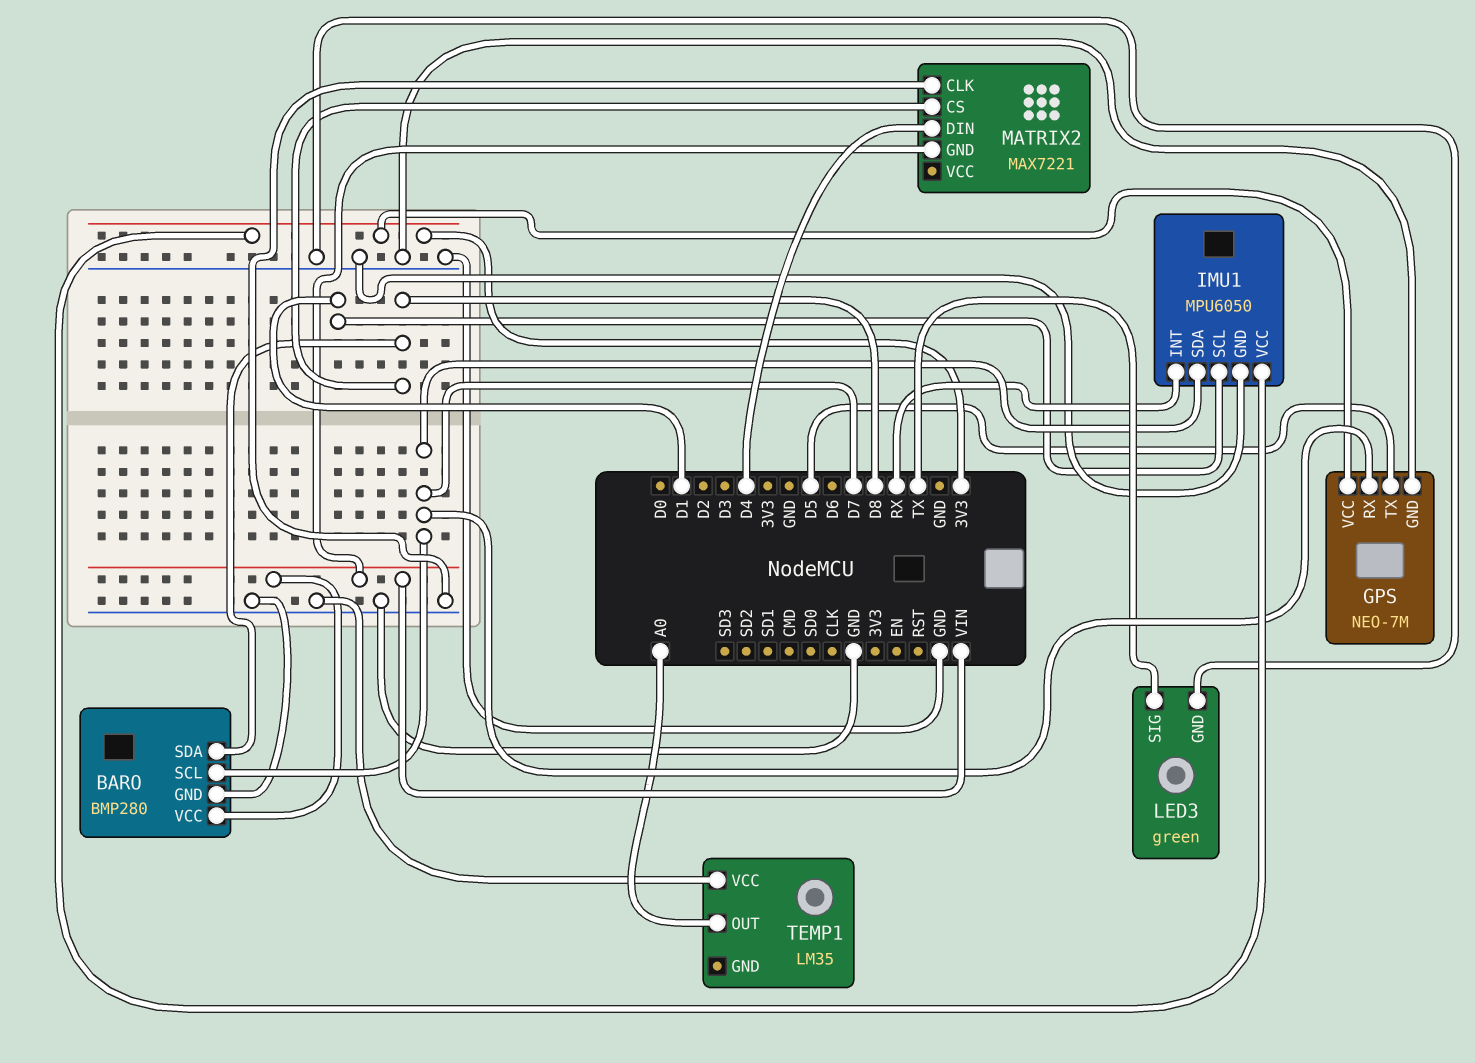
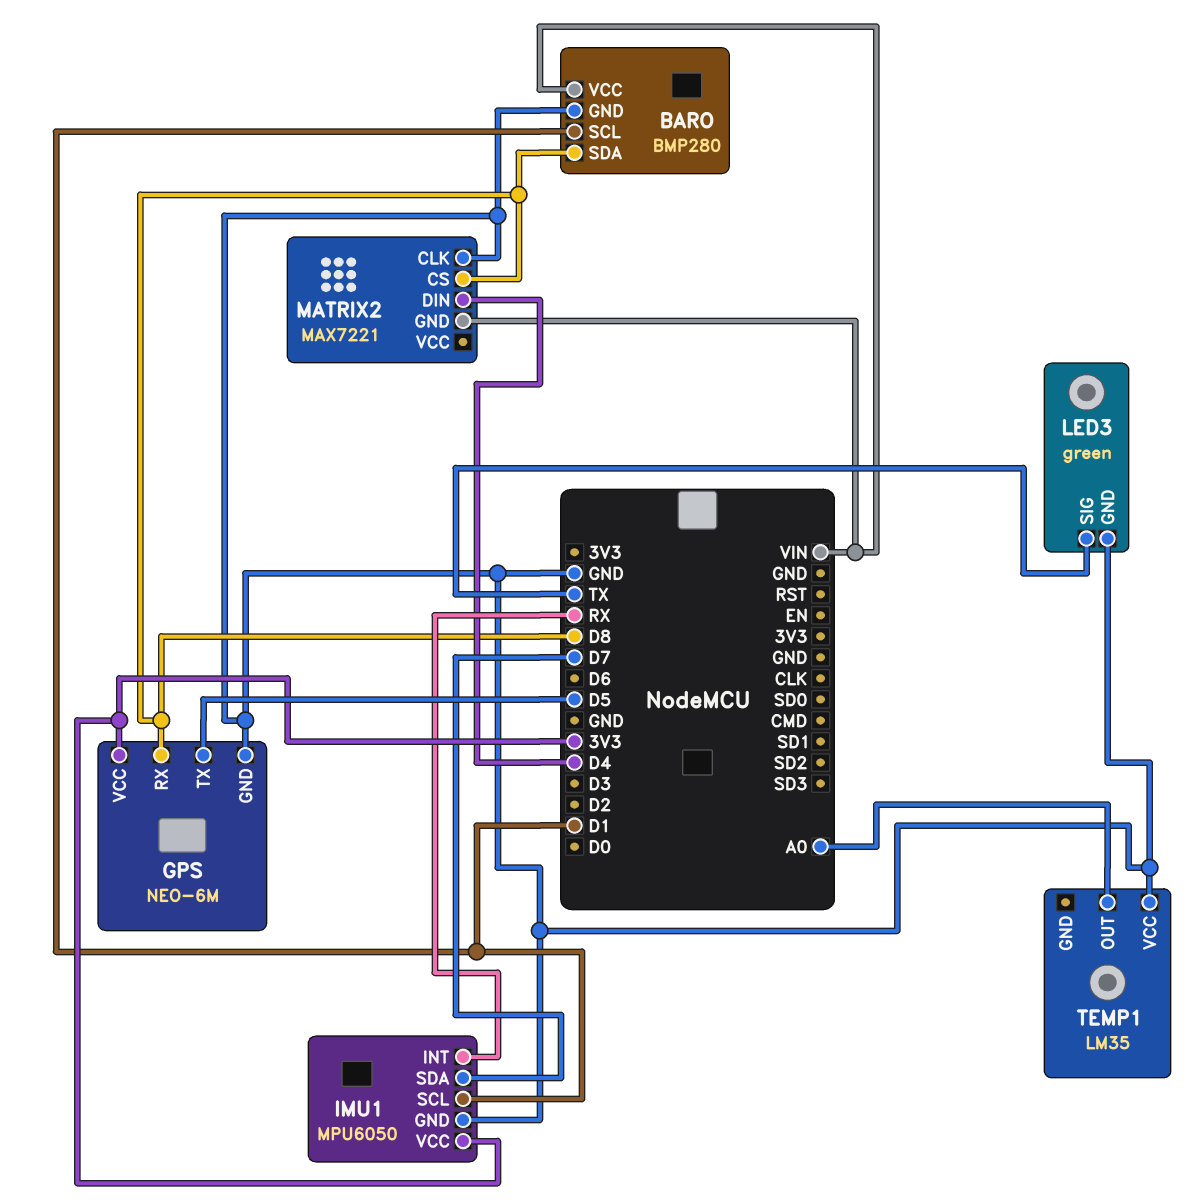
BARO pin SCL: D7 -> D1
GPS: NEO-7M -> NEO-6M
GPS pin RX: D7 -> D8

